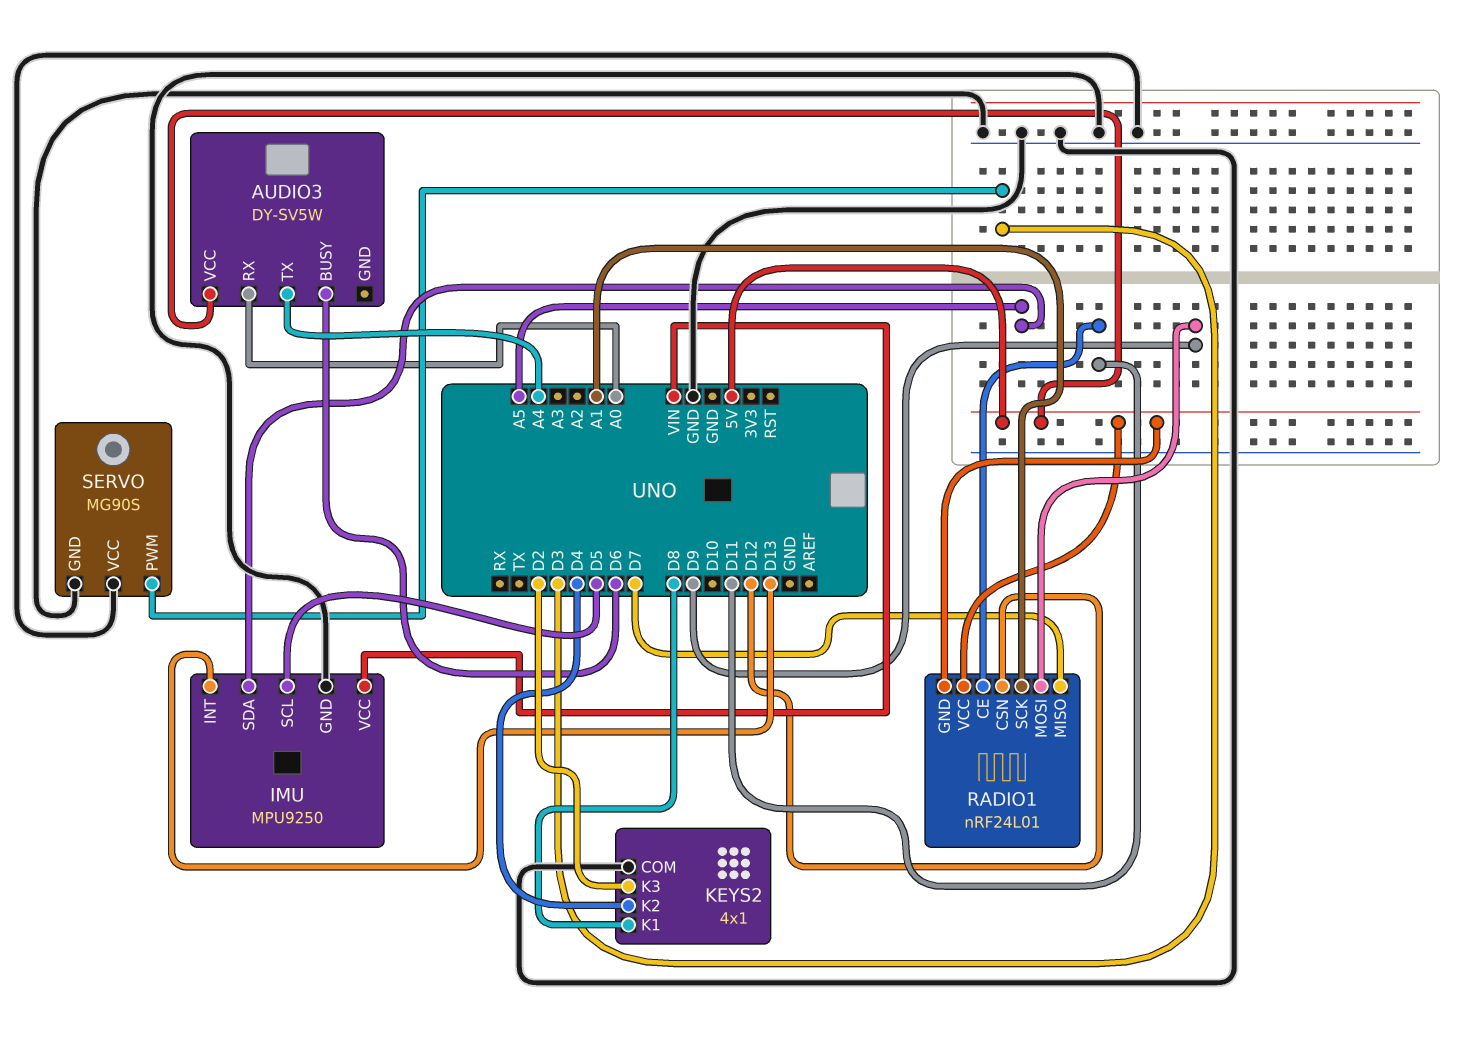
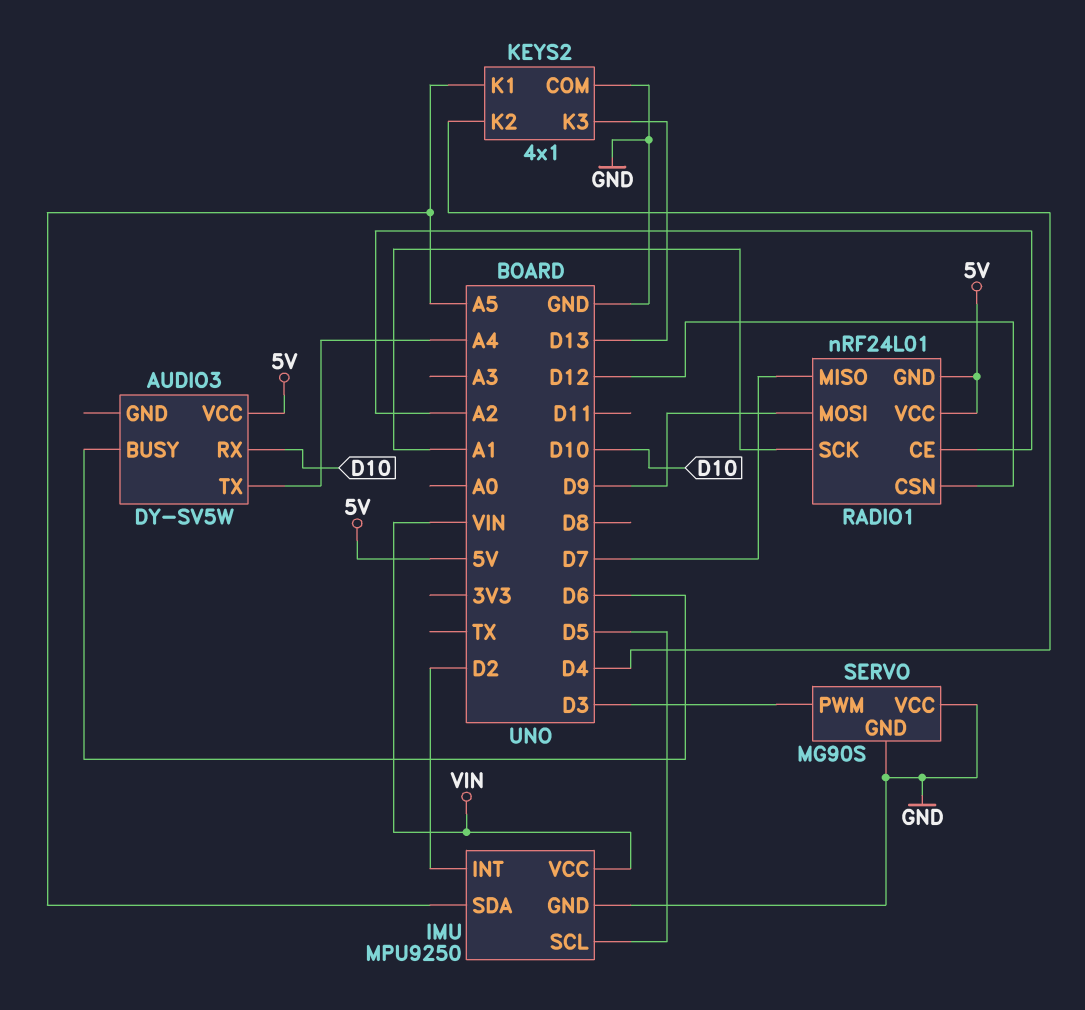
AUDIO3 pin RX: A0 -> D10
IMU pin INT: D13 -> D2
KEYS2 pin K1: D8 -> A5
KEYS2 pin K3: D2 -> D13
RADIO1 pin CE: D11 -> A2

